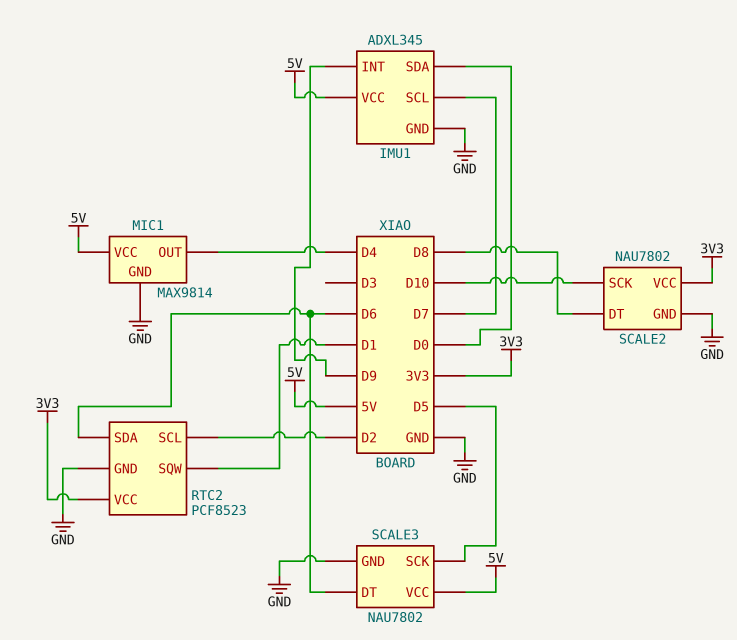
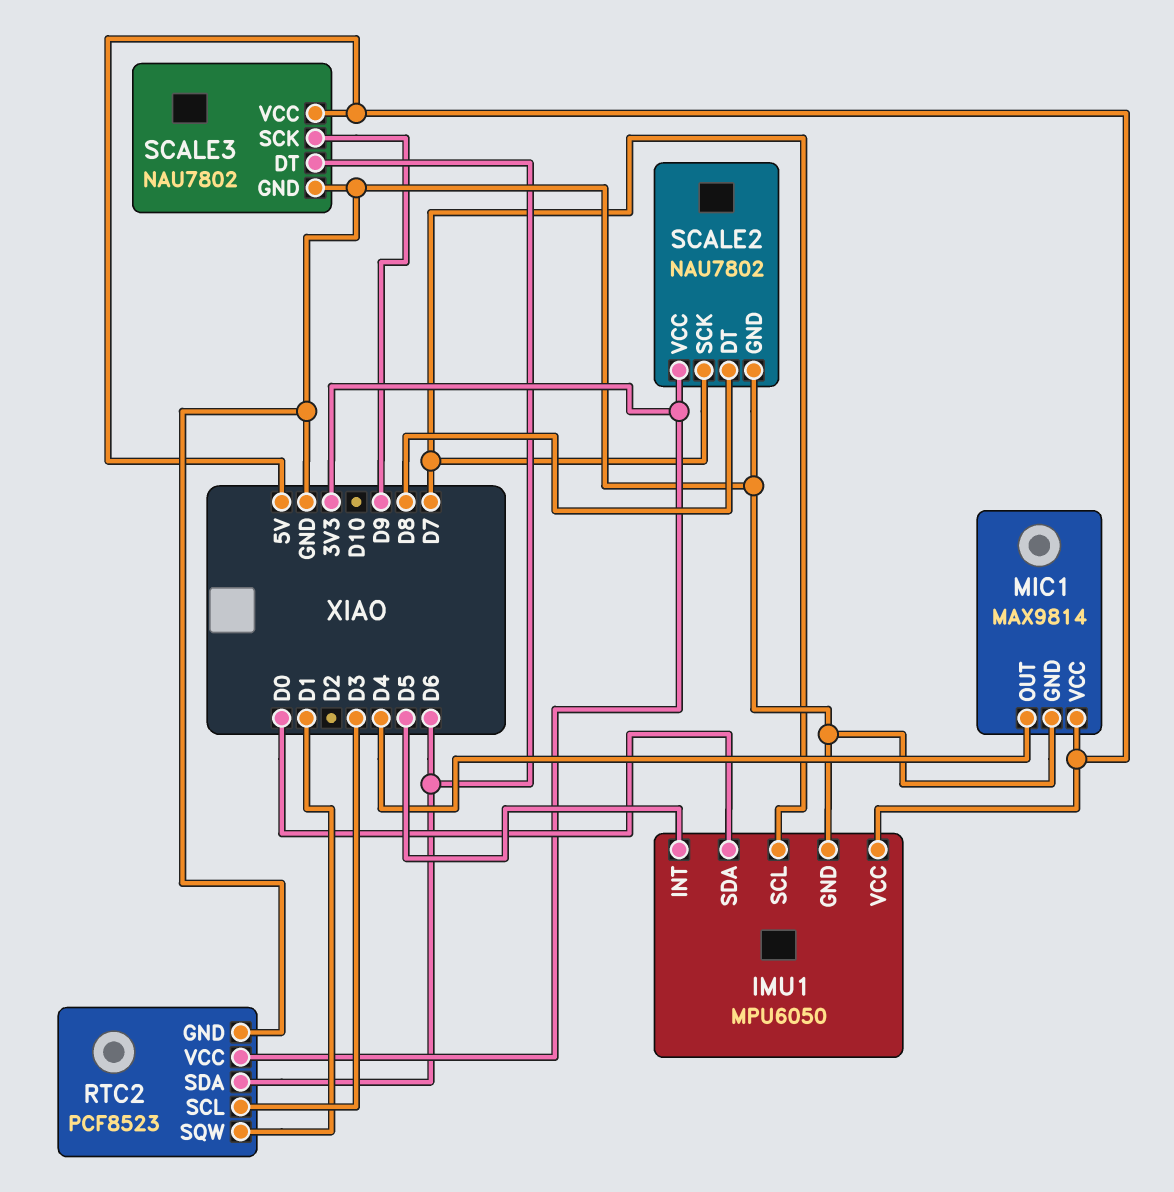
IMU1: ADXL345 -> MPU6050
IMU1 pin INT: D9 -> D5
RTC2 pin SCL: D2 -> D3
SCALE2 pin SCK: D10 -> D7
SCALE3 pin SCK: D5 -> D9

